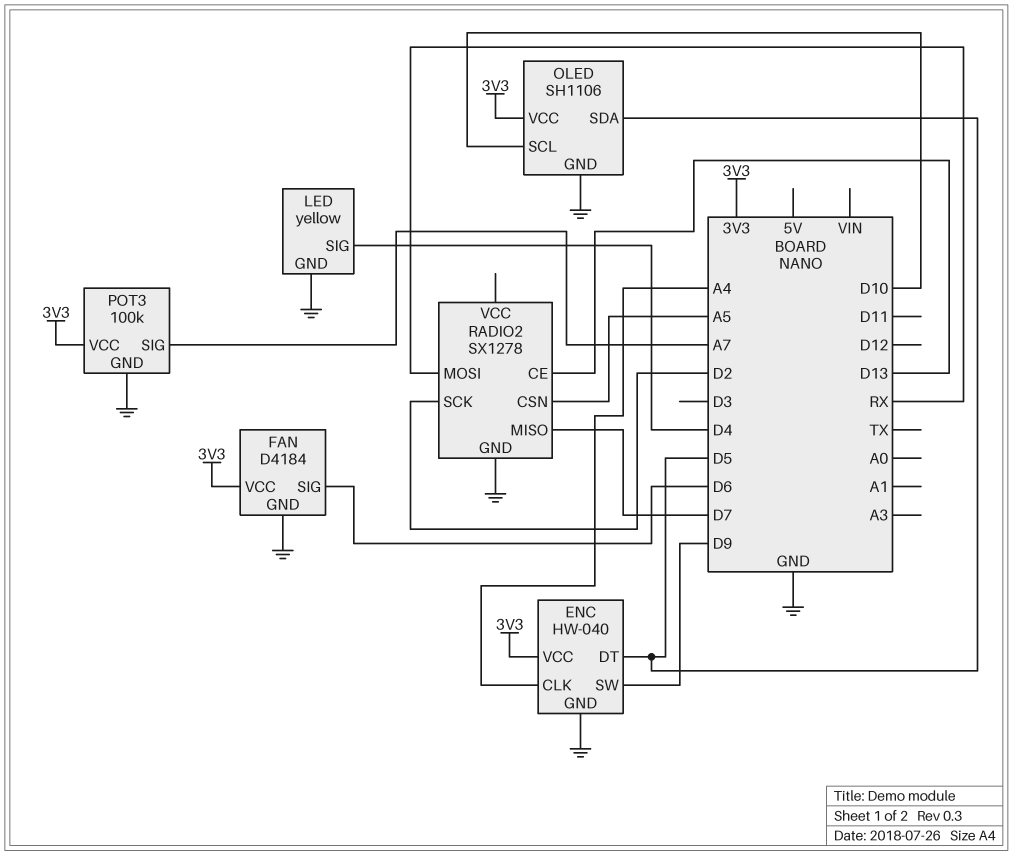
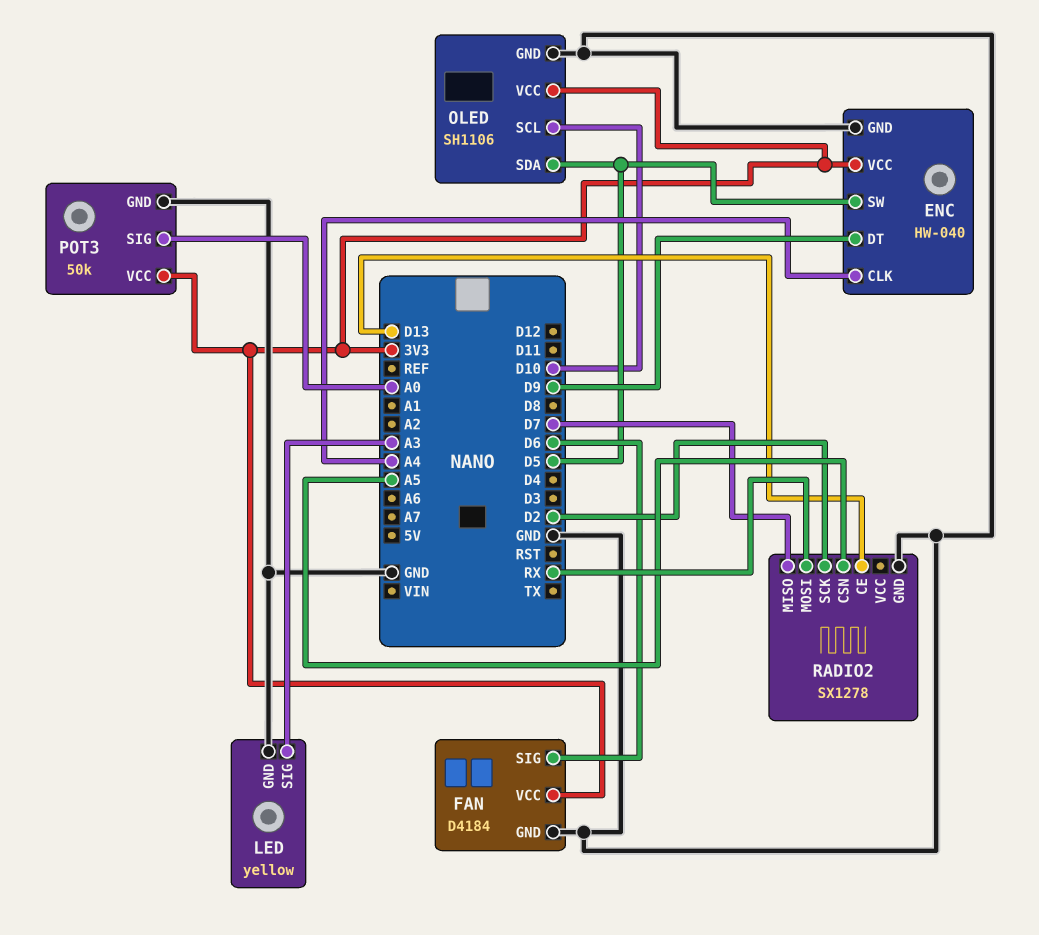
ENC pin DT: D5 -> D9
ENC pin SW: D9 -> D5
LED pin SIG: D4 -> A3
POT3: 100k -> 50k
POT3 pin SIG: A7 -> A0

